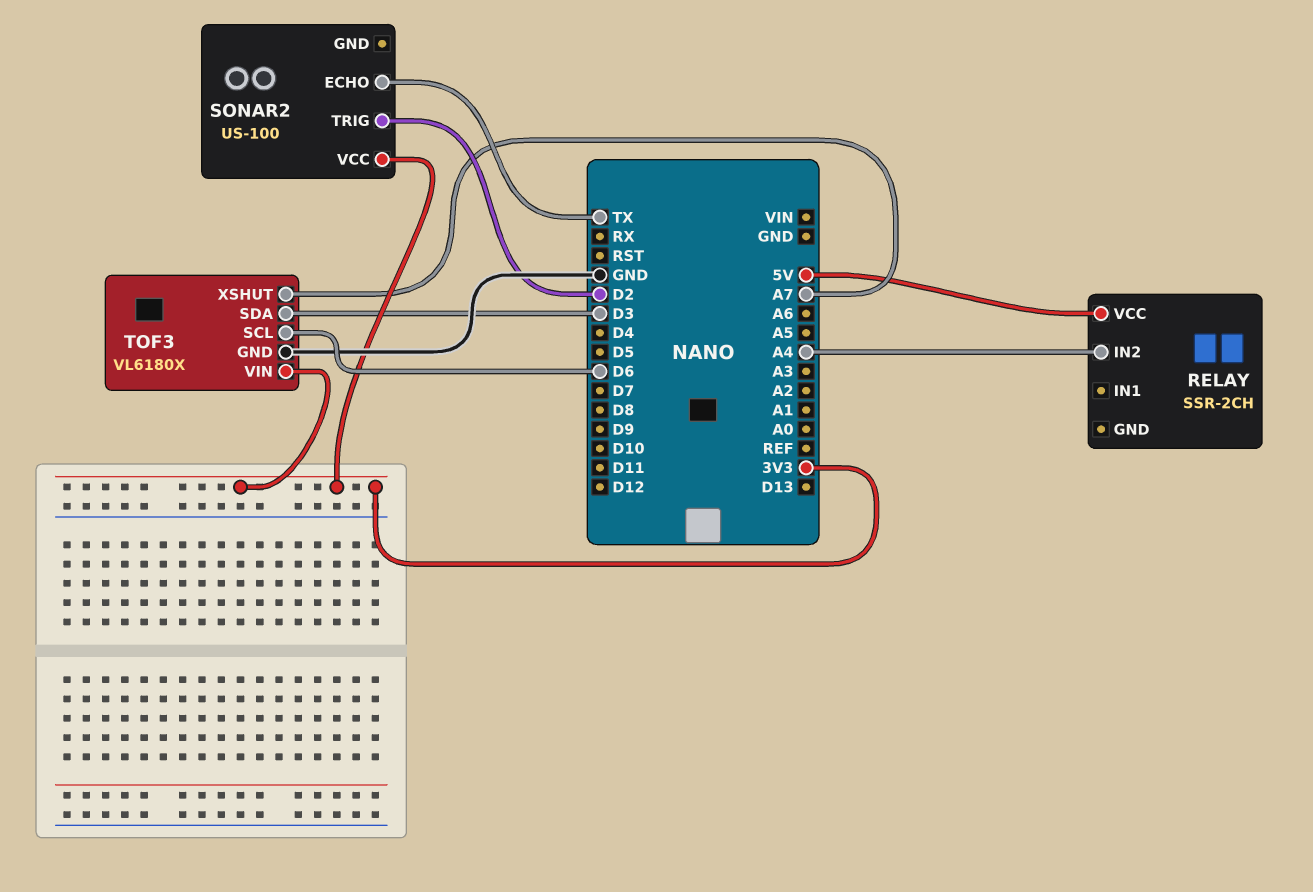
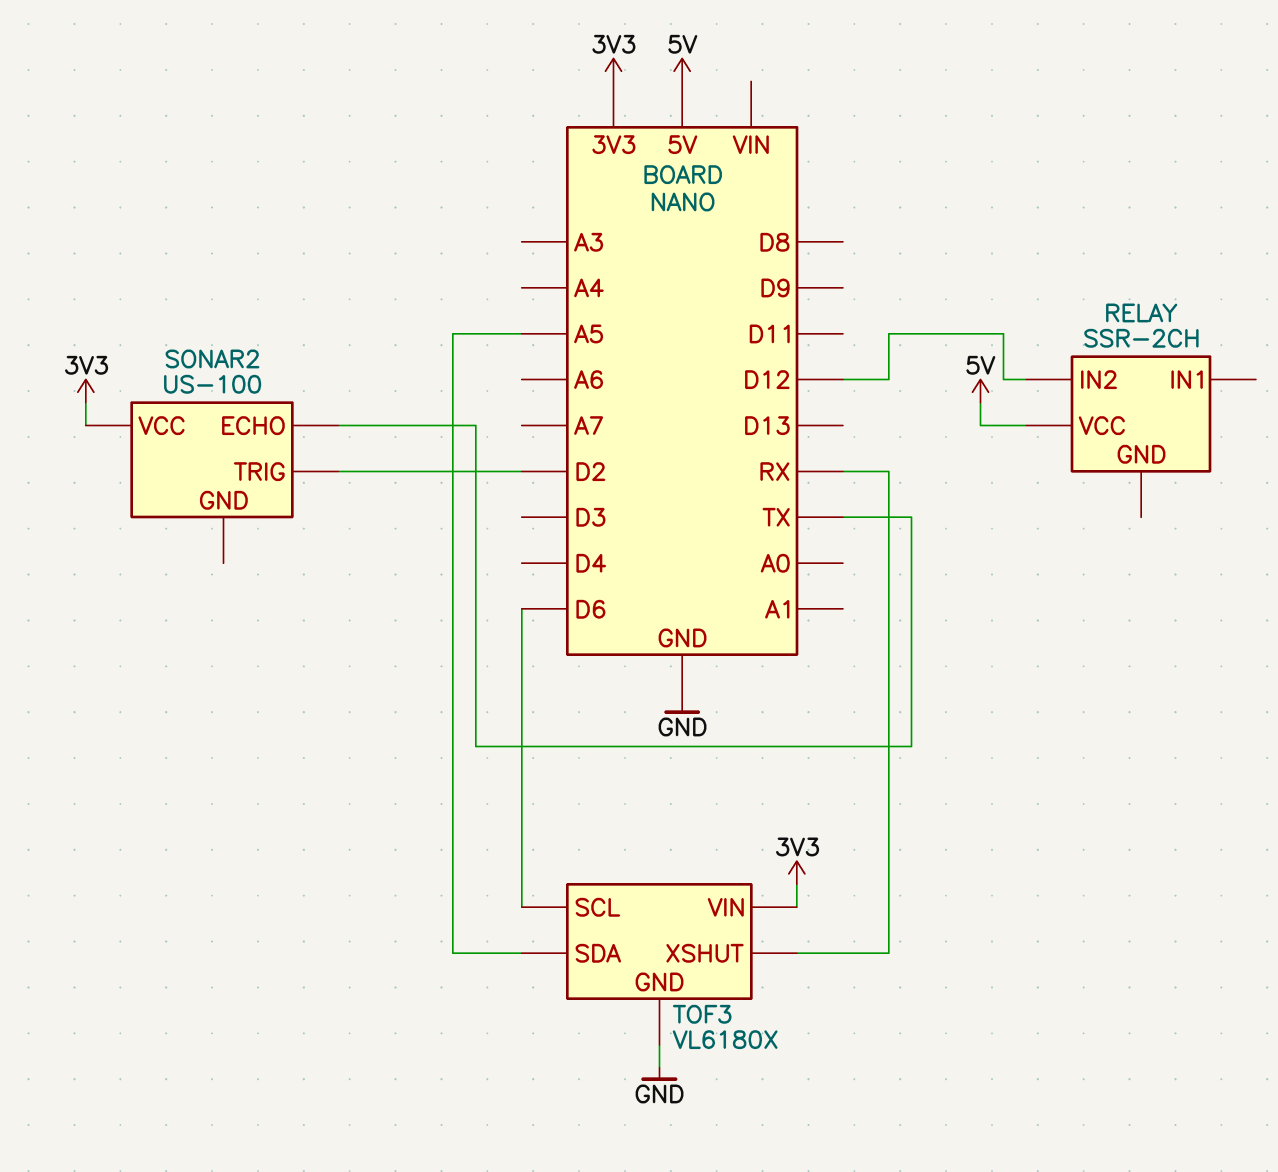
RELAY pin IN2: A4 -> D12
TOF3 pin SDA: D3 -> A5
TOF3 pin XSHUT: A7 -> RX

